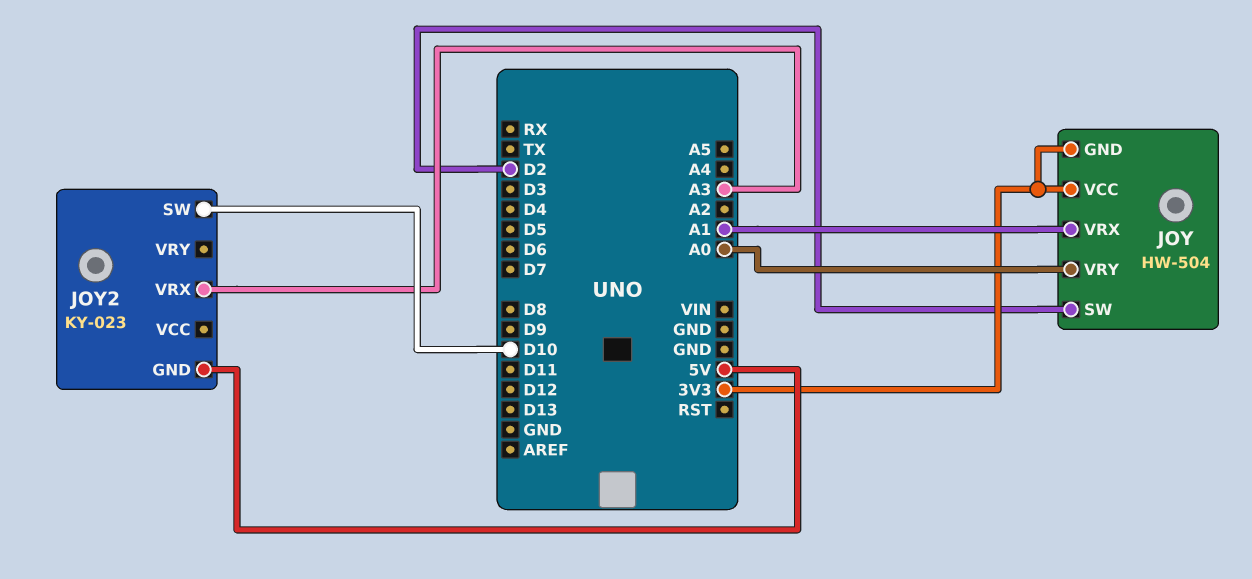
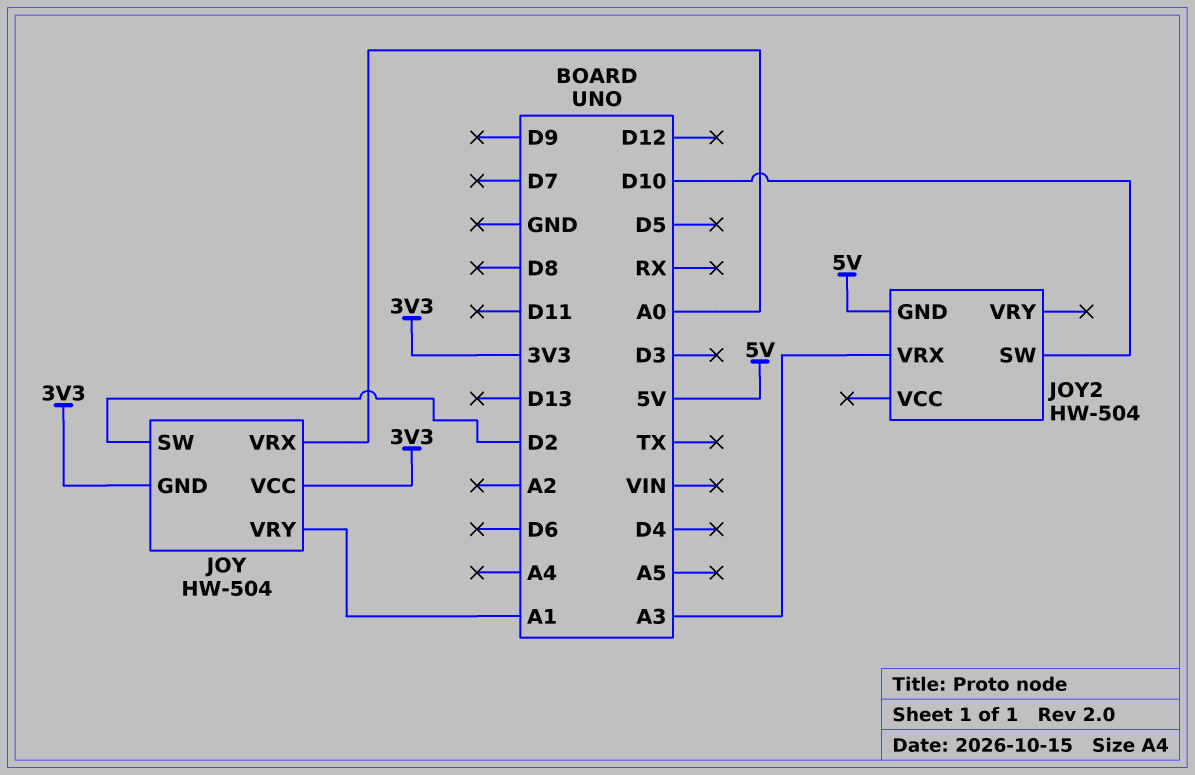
JOY pin VRX: A1 -> A0
JOY pin VRY: A0 -> A1
JOY2: KY-023 -> HW-504

